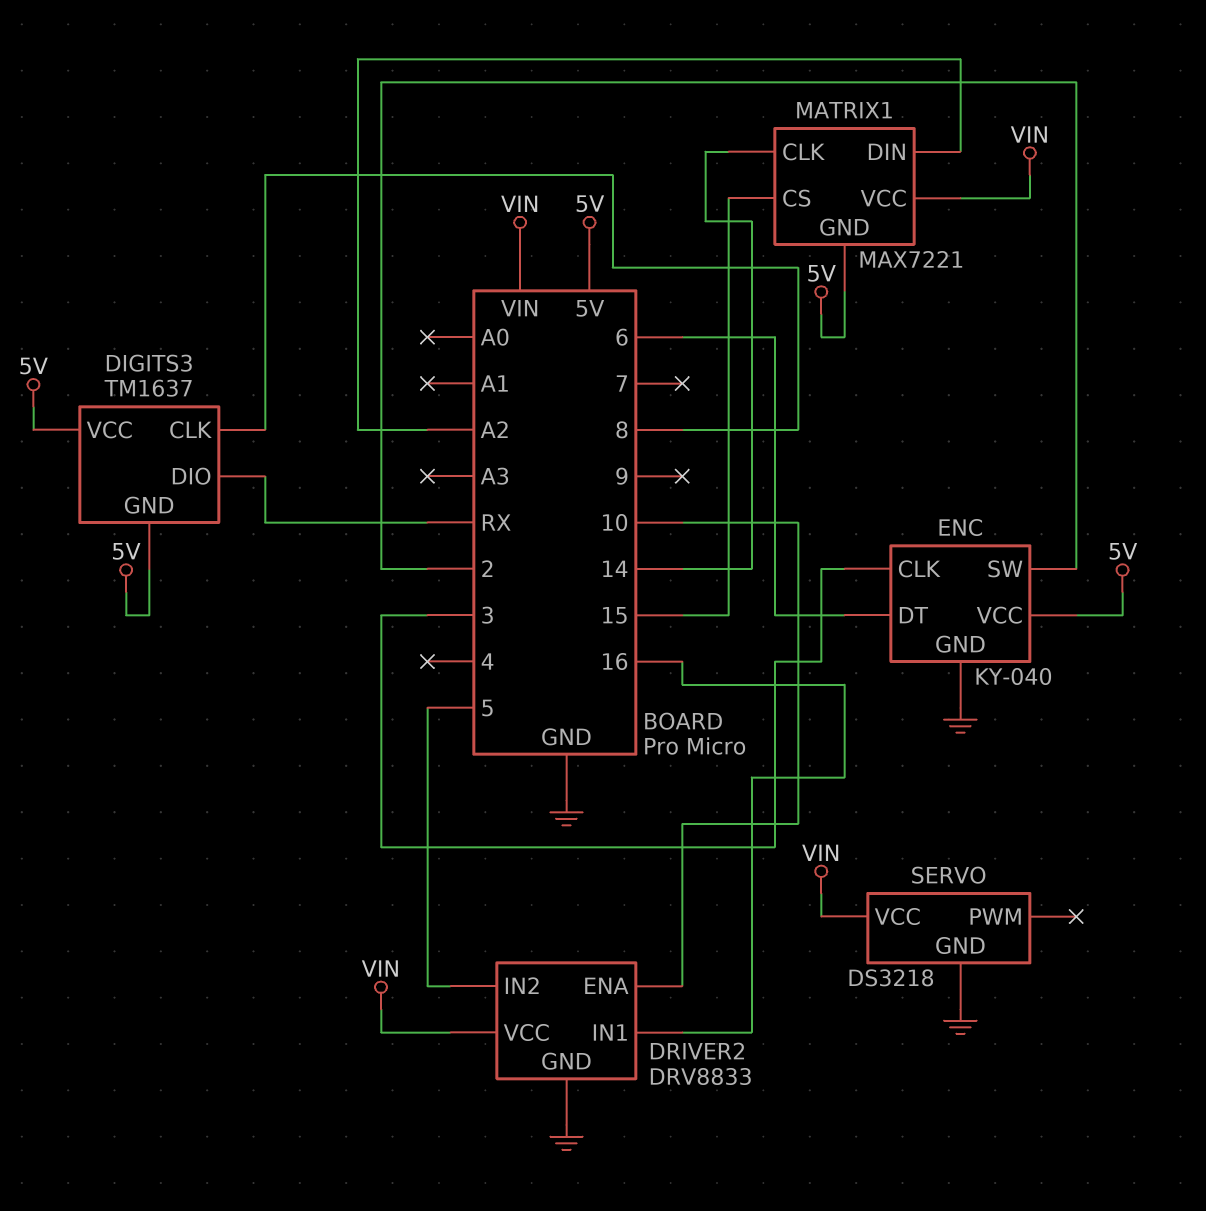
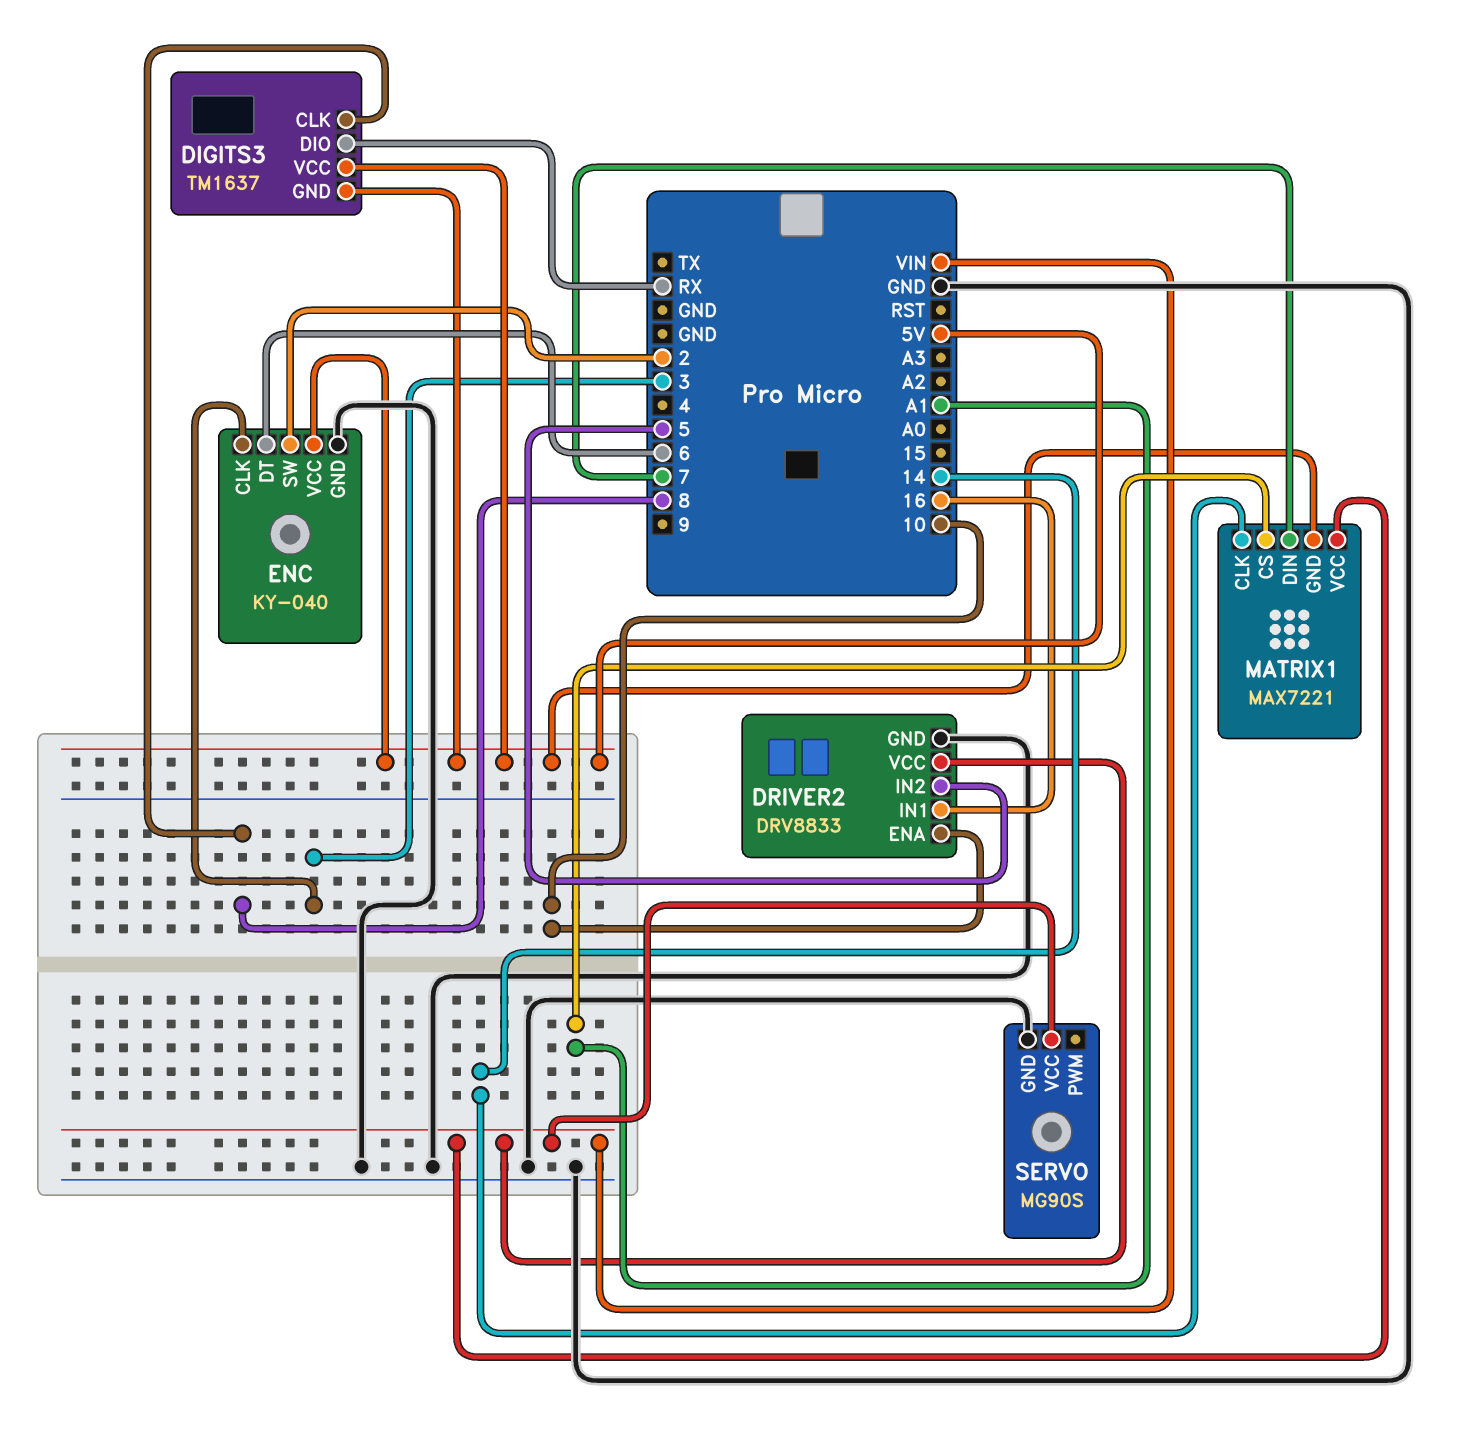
MATRIX1 pin CS: 15 -> A1
MATRIX1 pin DIN: A2 -> 7
SERVO: DS3218 -> MG90S

